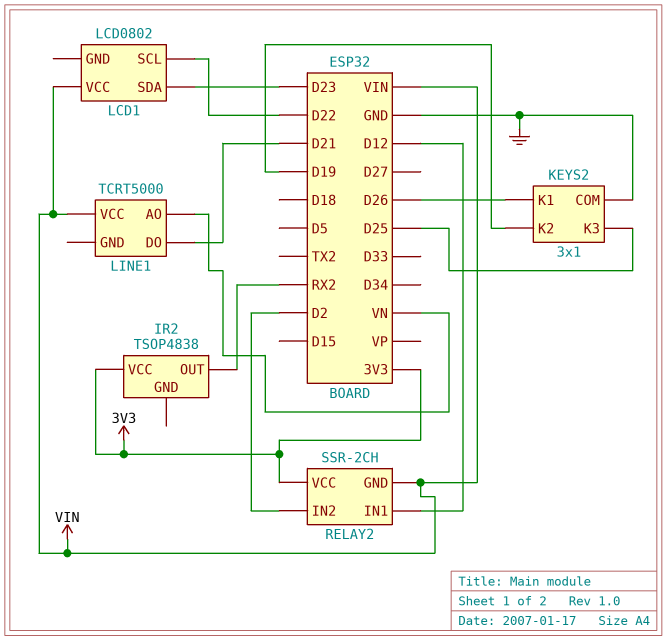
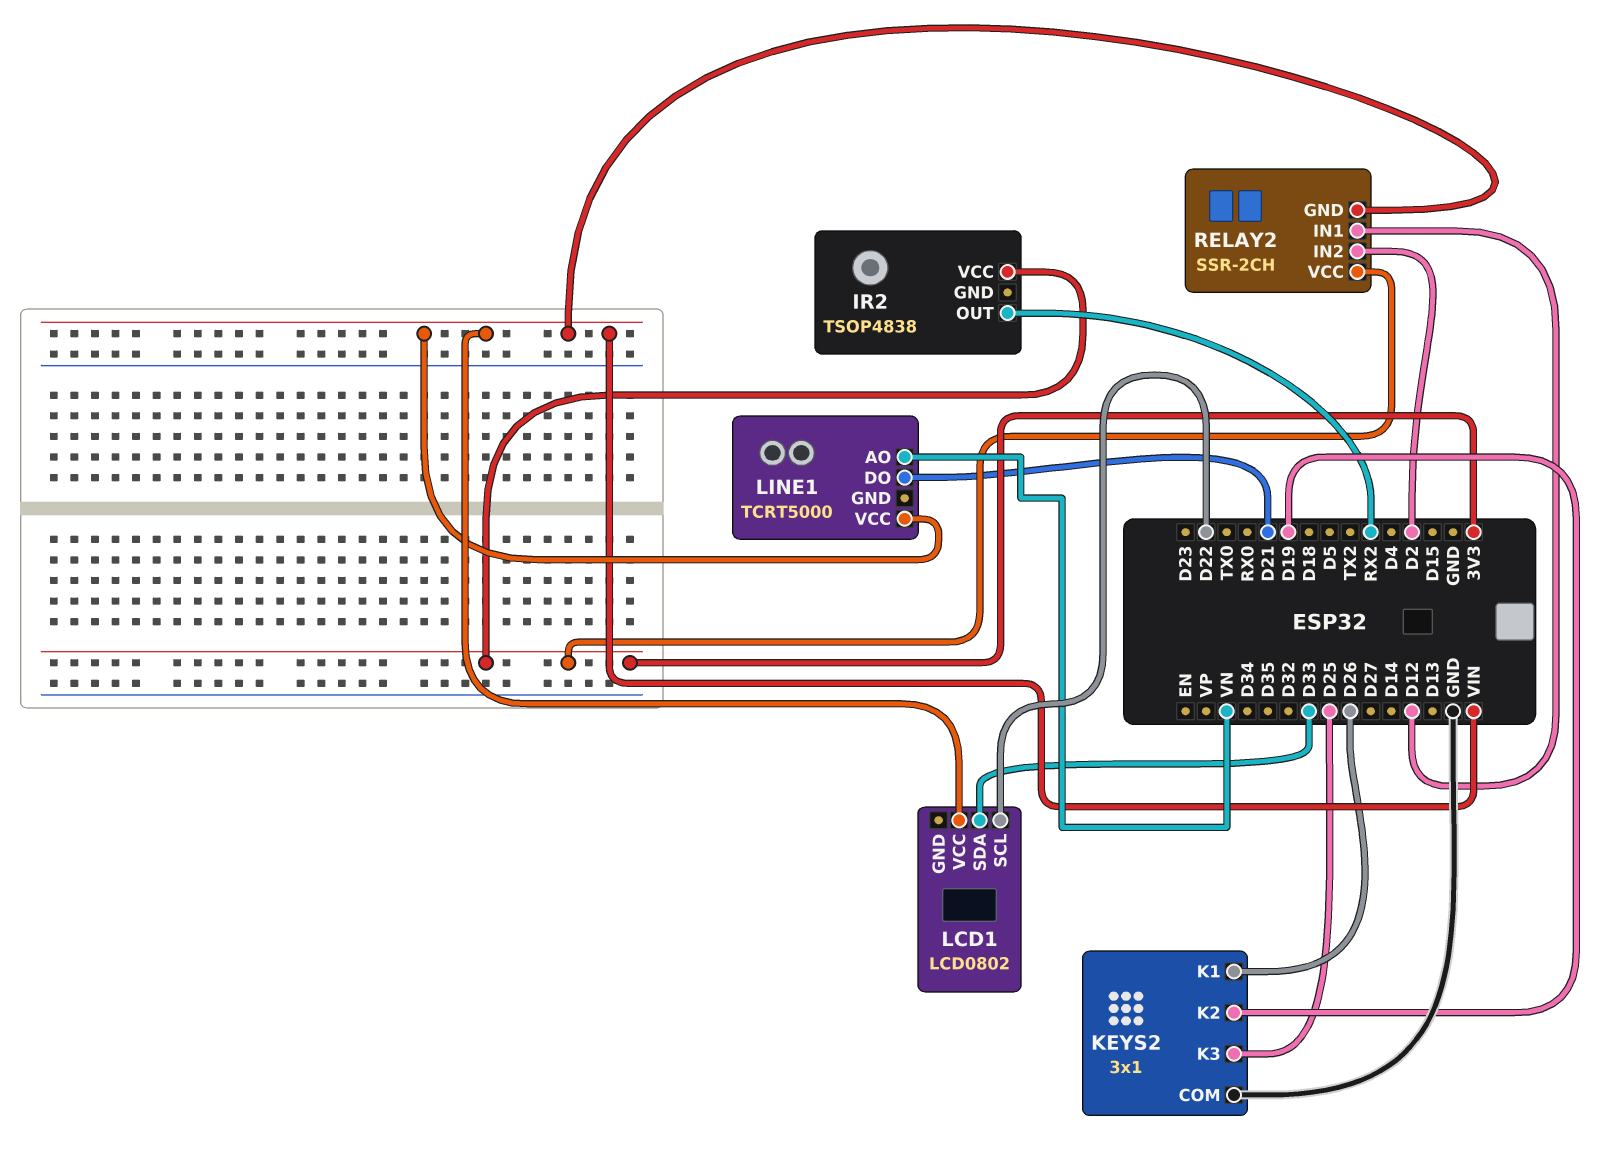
LCD1 pin SDA: D23 -> D33

